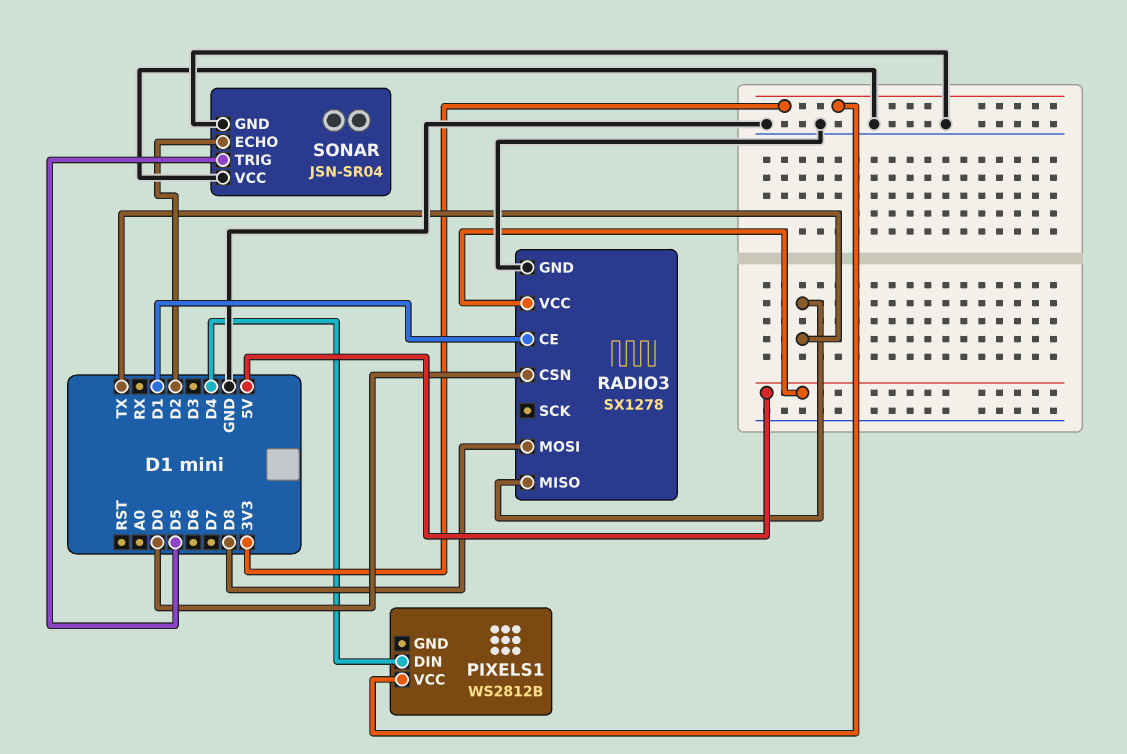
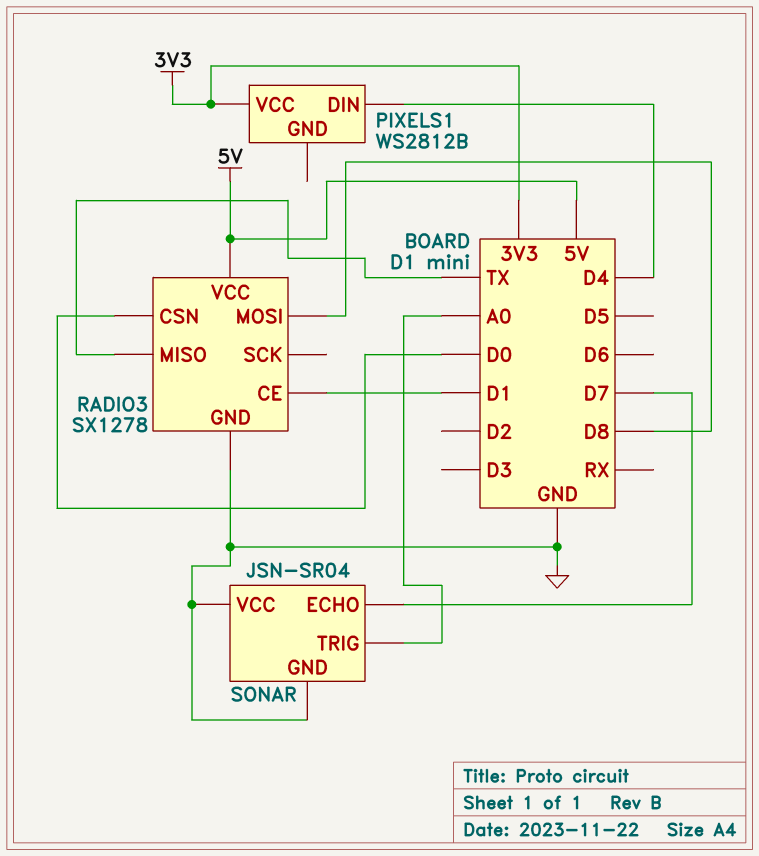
SONAR pin ECHO: D2 -> D7
SONAR pin TRIG: D5 -> A0

